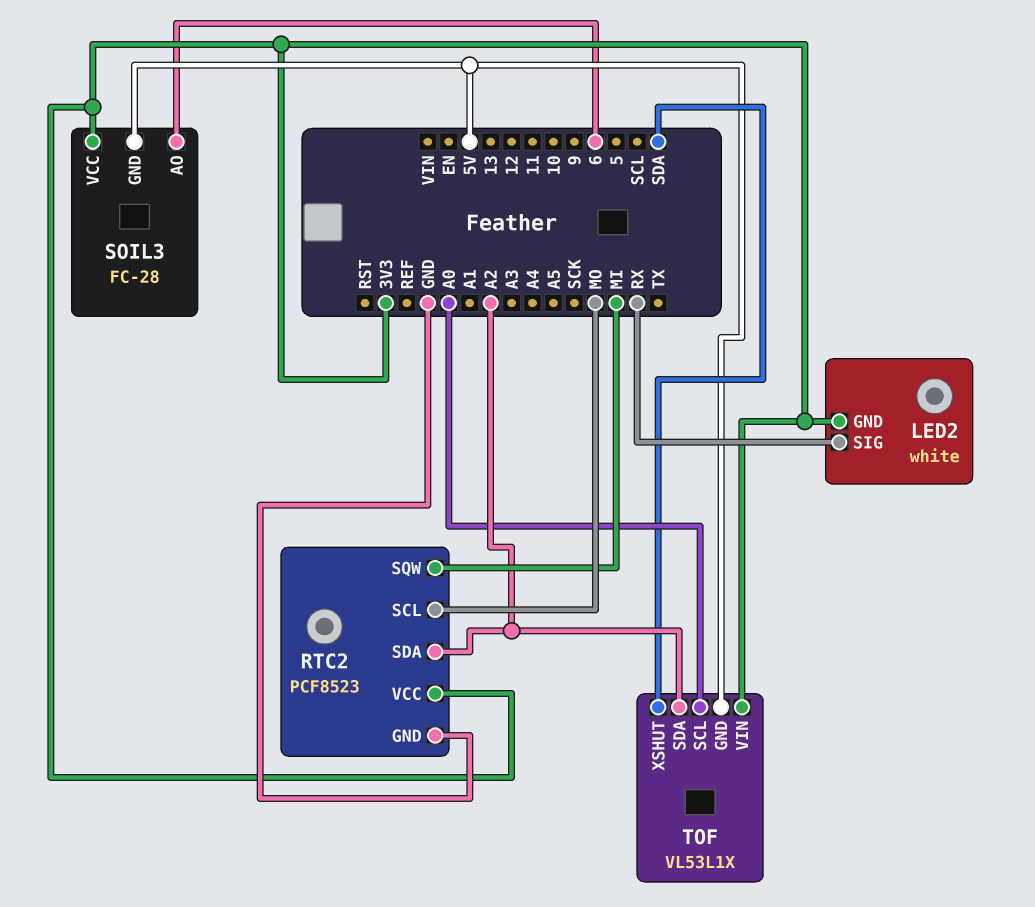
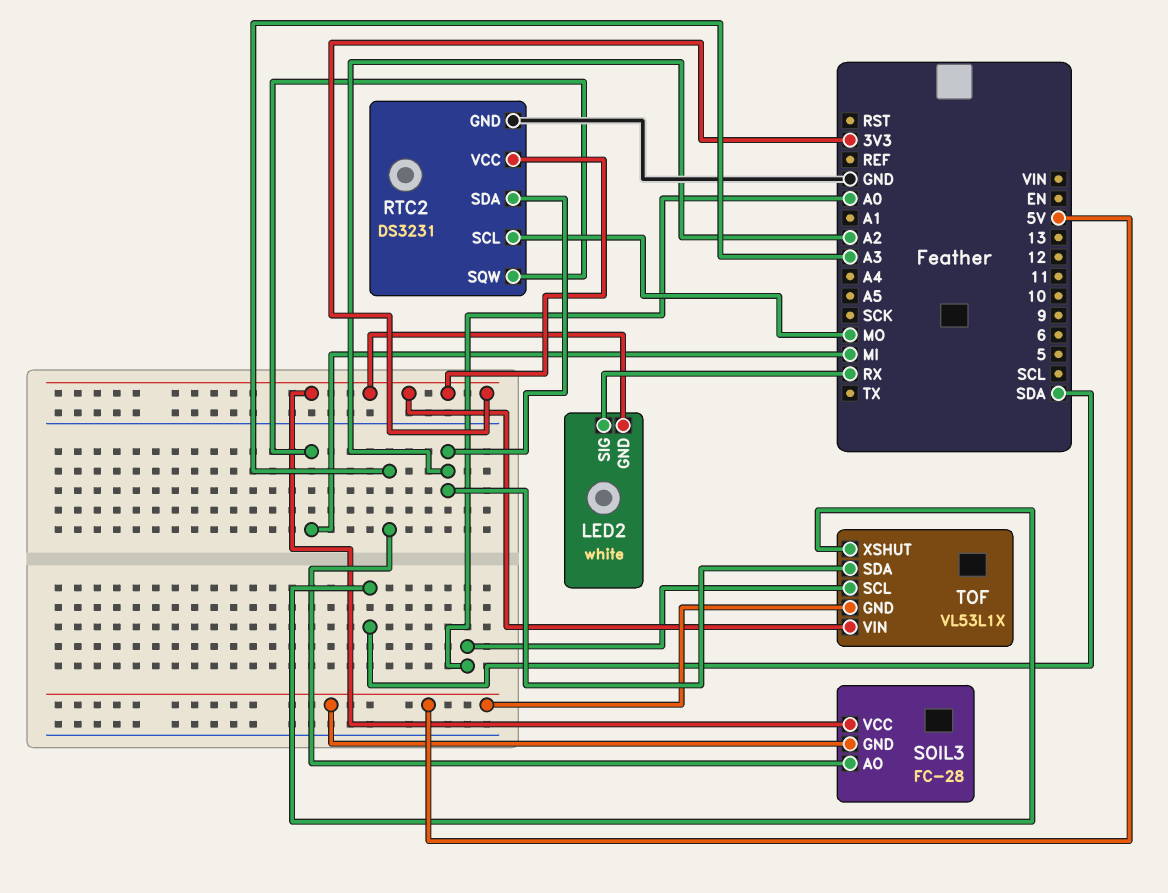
RTC2: PCF8523 -> DS3231
SOIL3 pin AO: 6 -> A3

